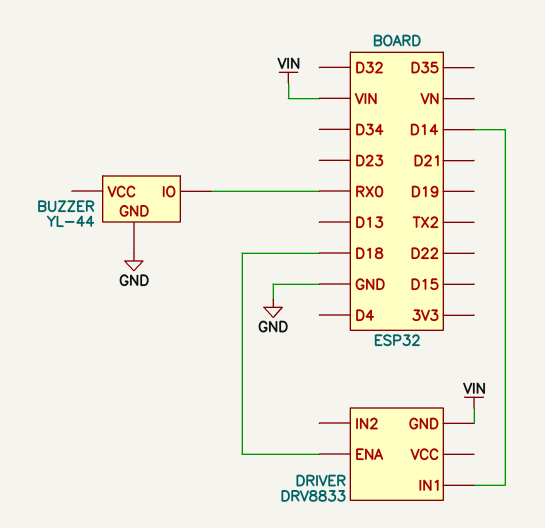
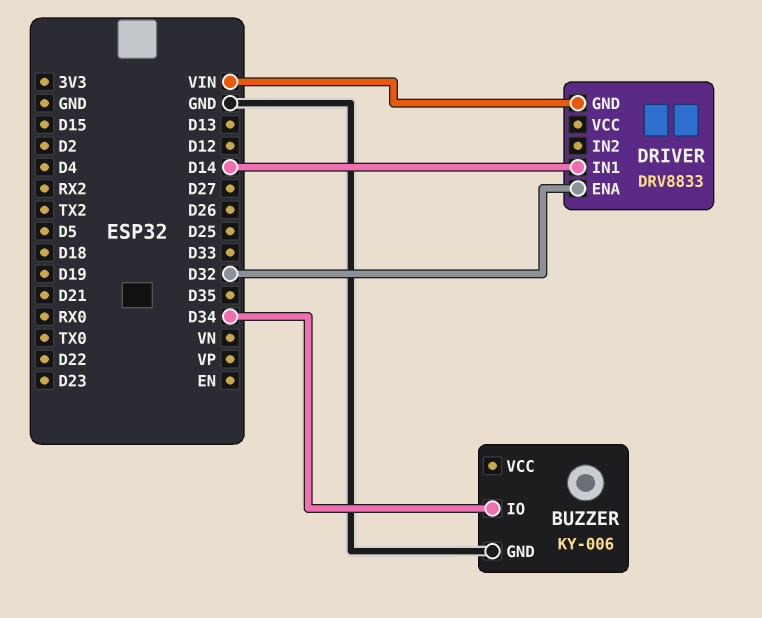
BUZZER: YL-44 -> KY-006
BUZZER pin IO: RX0 -> D34
DRIVER pin ENA: D18 -> D32

